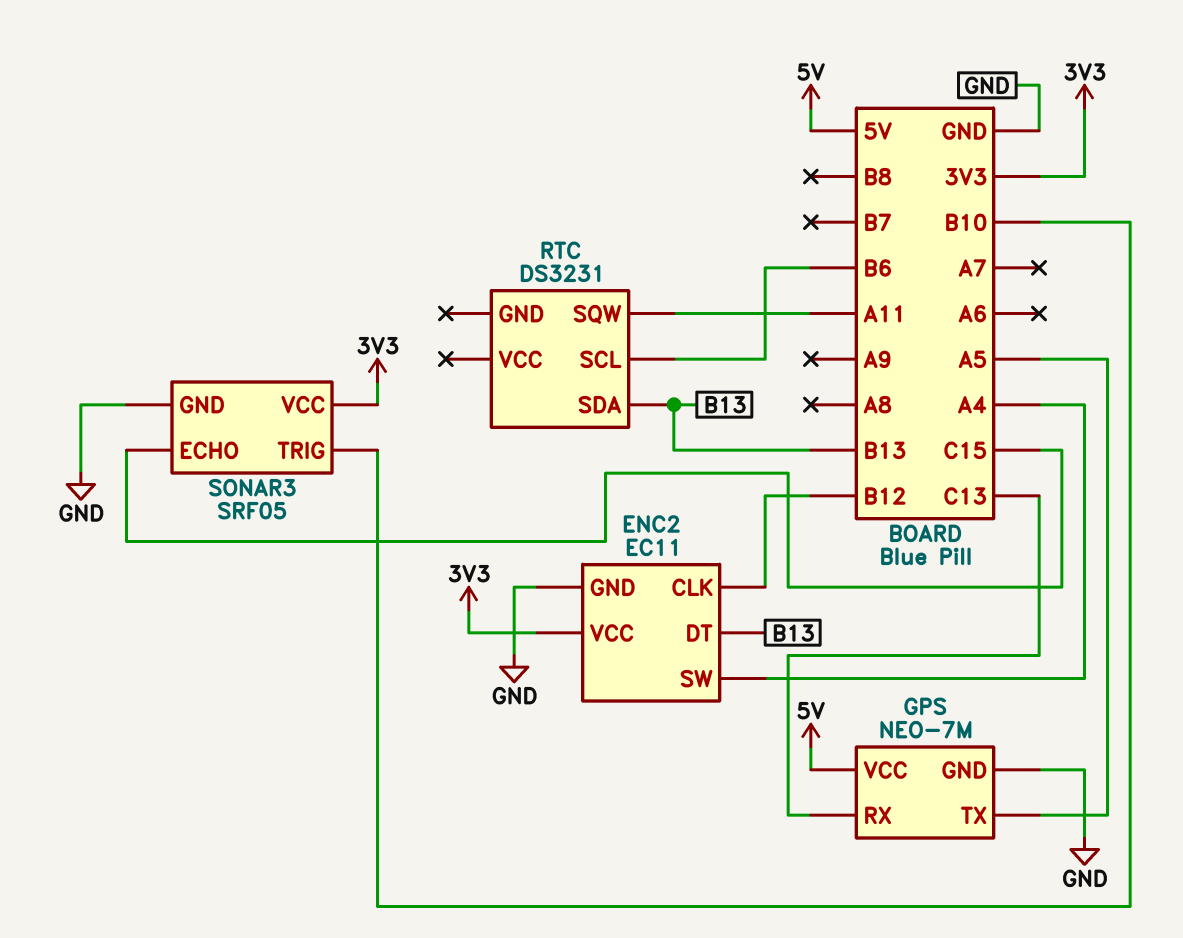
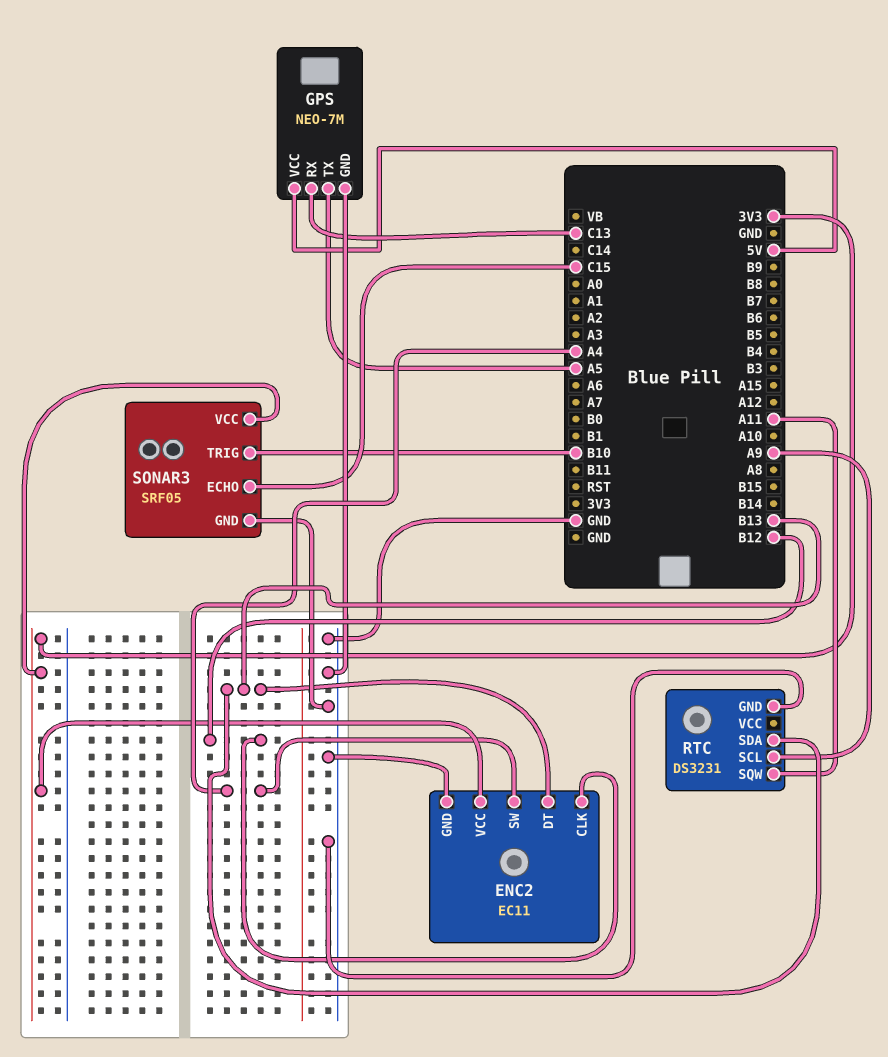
RTC pin GND: none -> GND
RTC pin SCL: B6 -> A9

